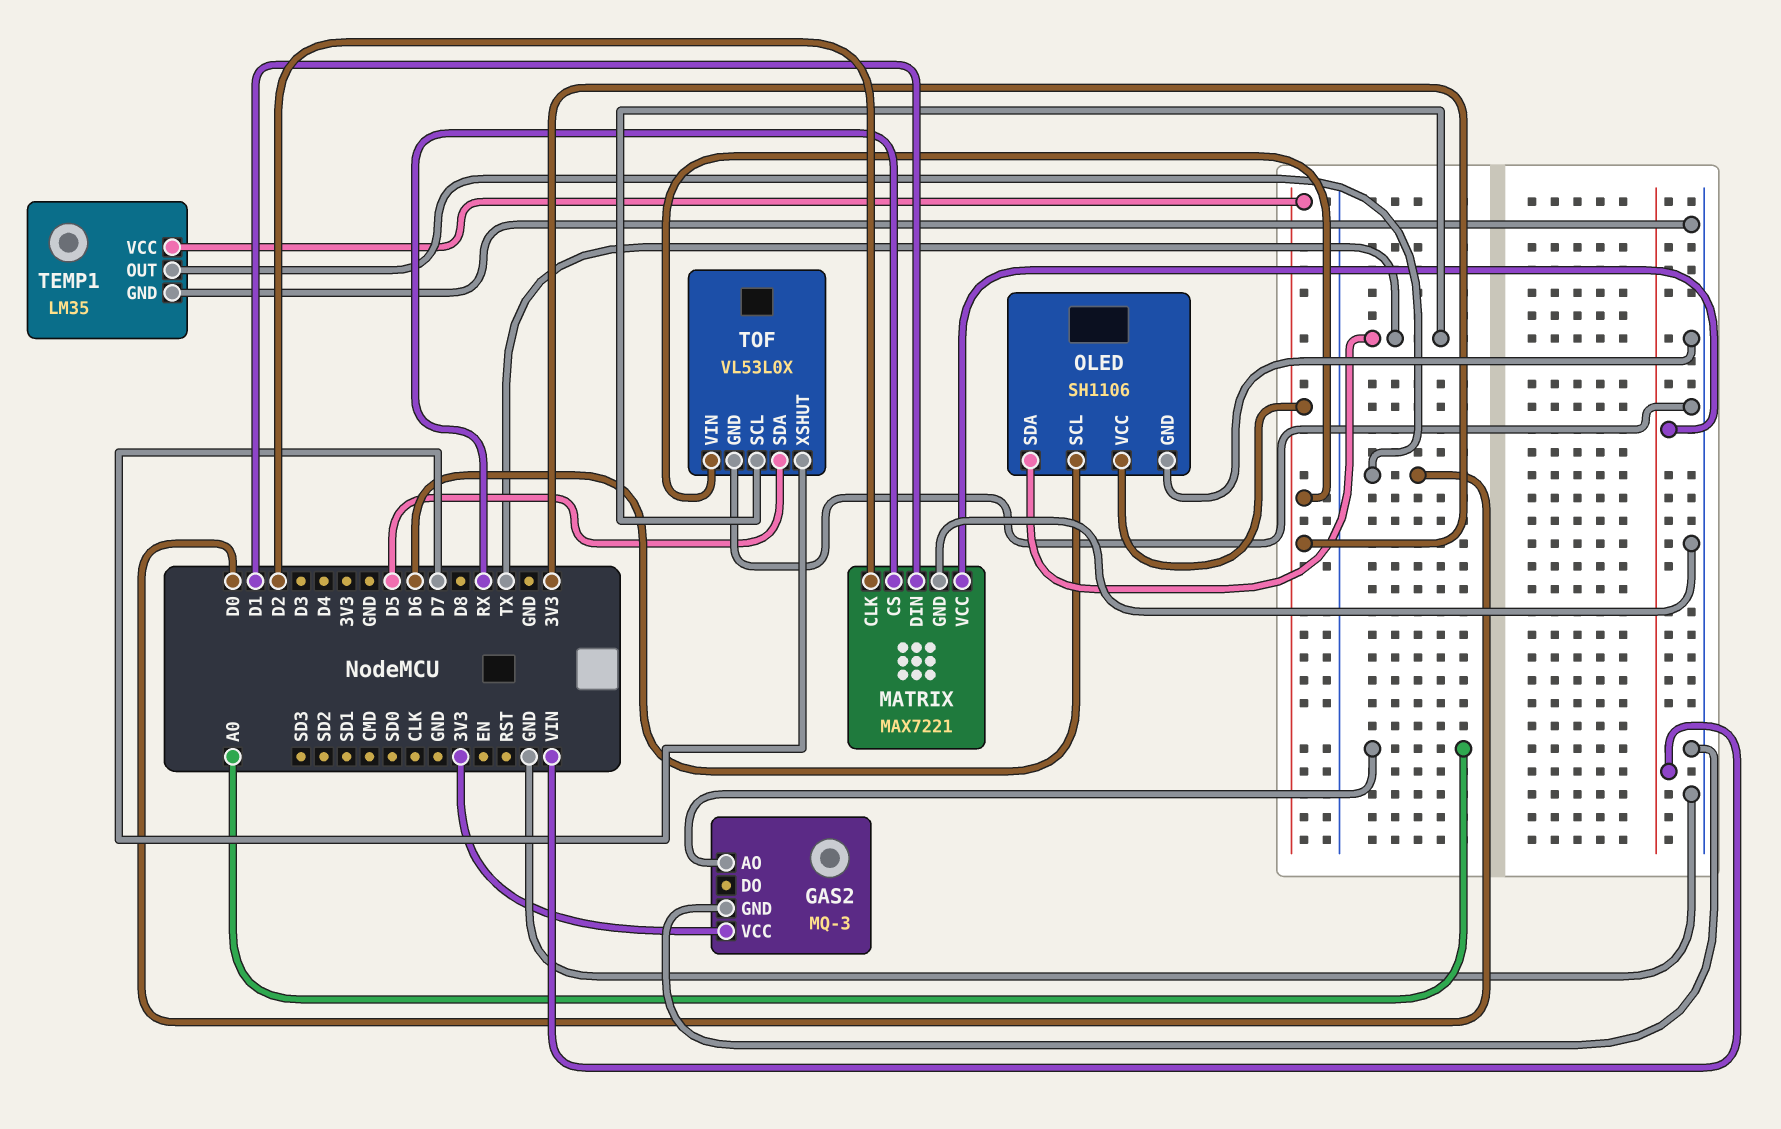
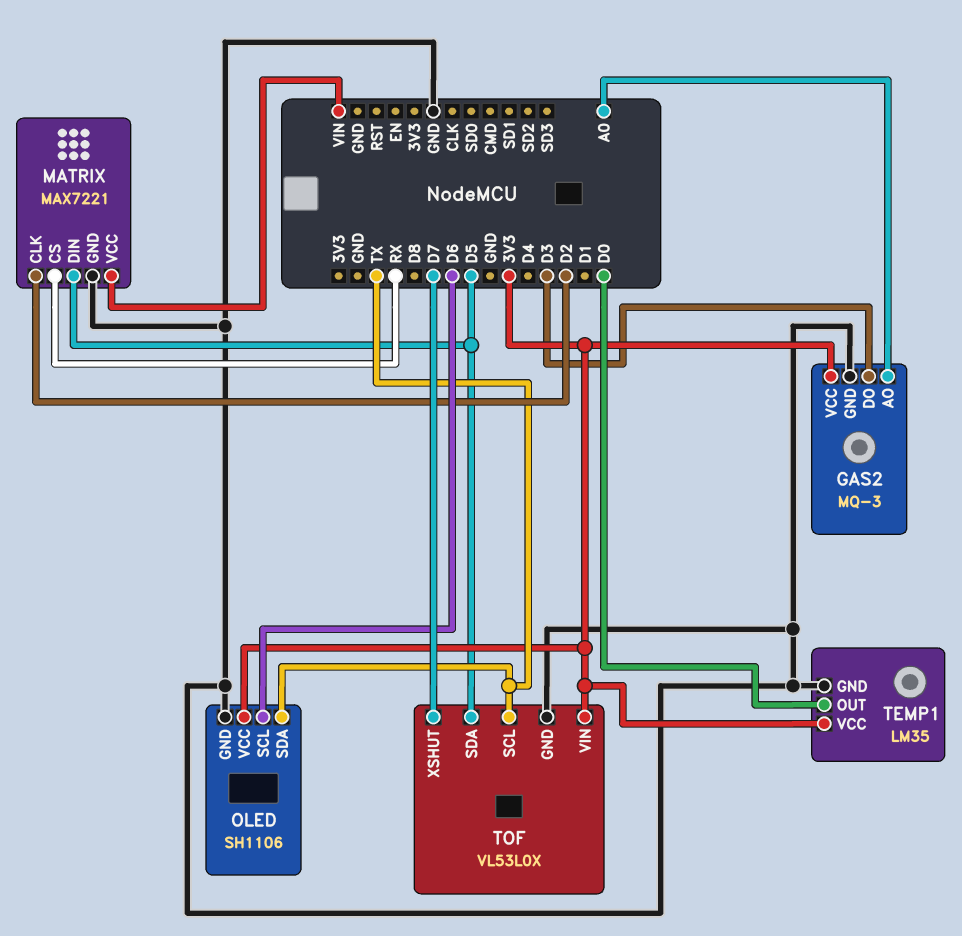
GAS2 pin DO: none -> D3
MATRIX pin DIN: D1 -> D5

